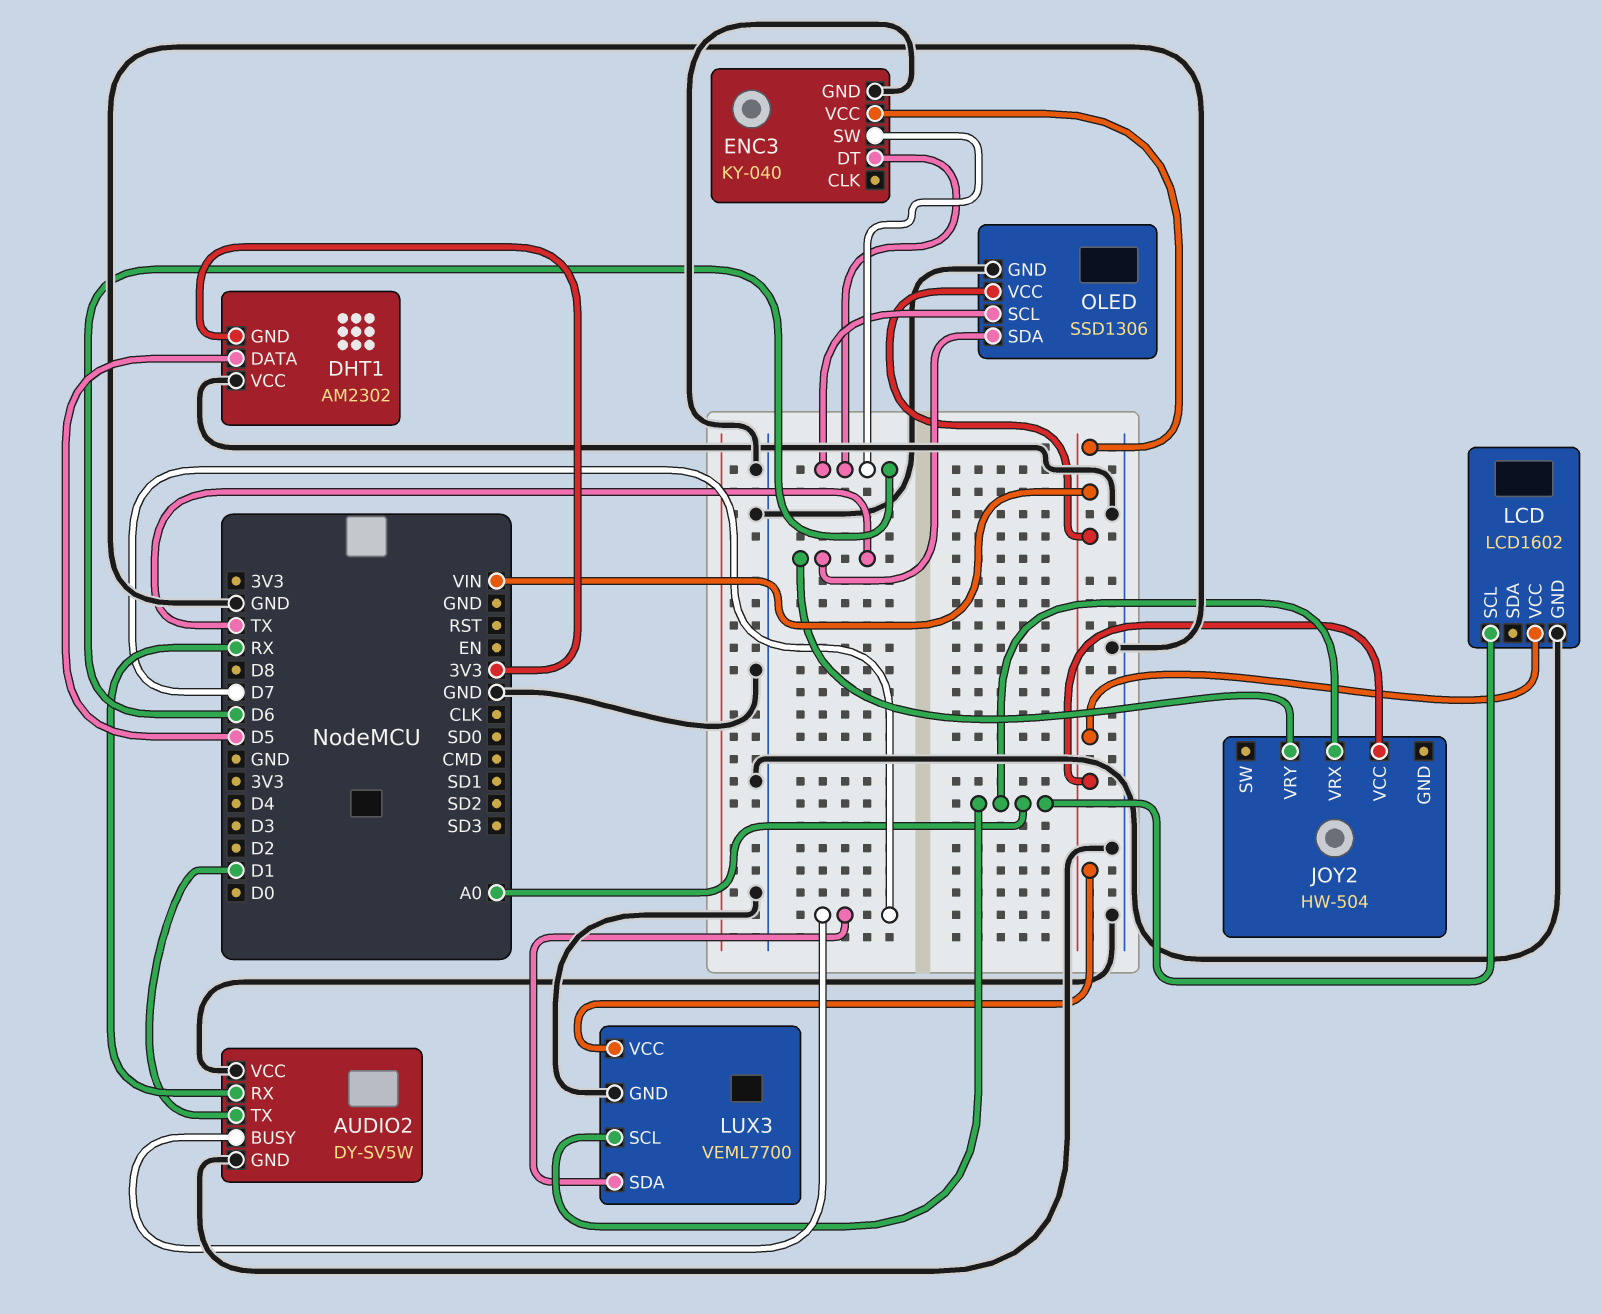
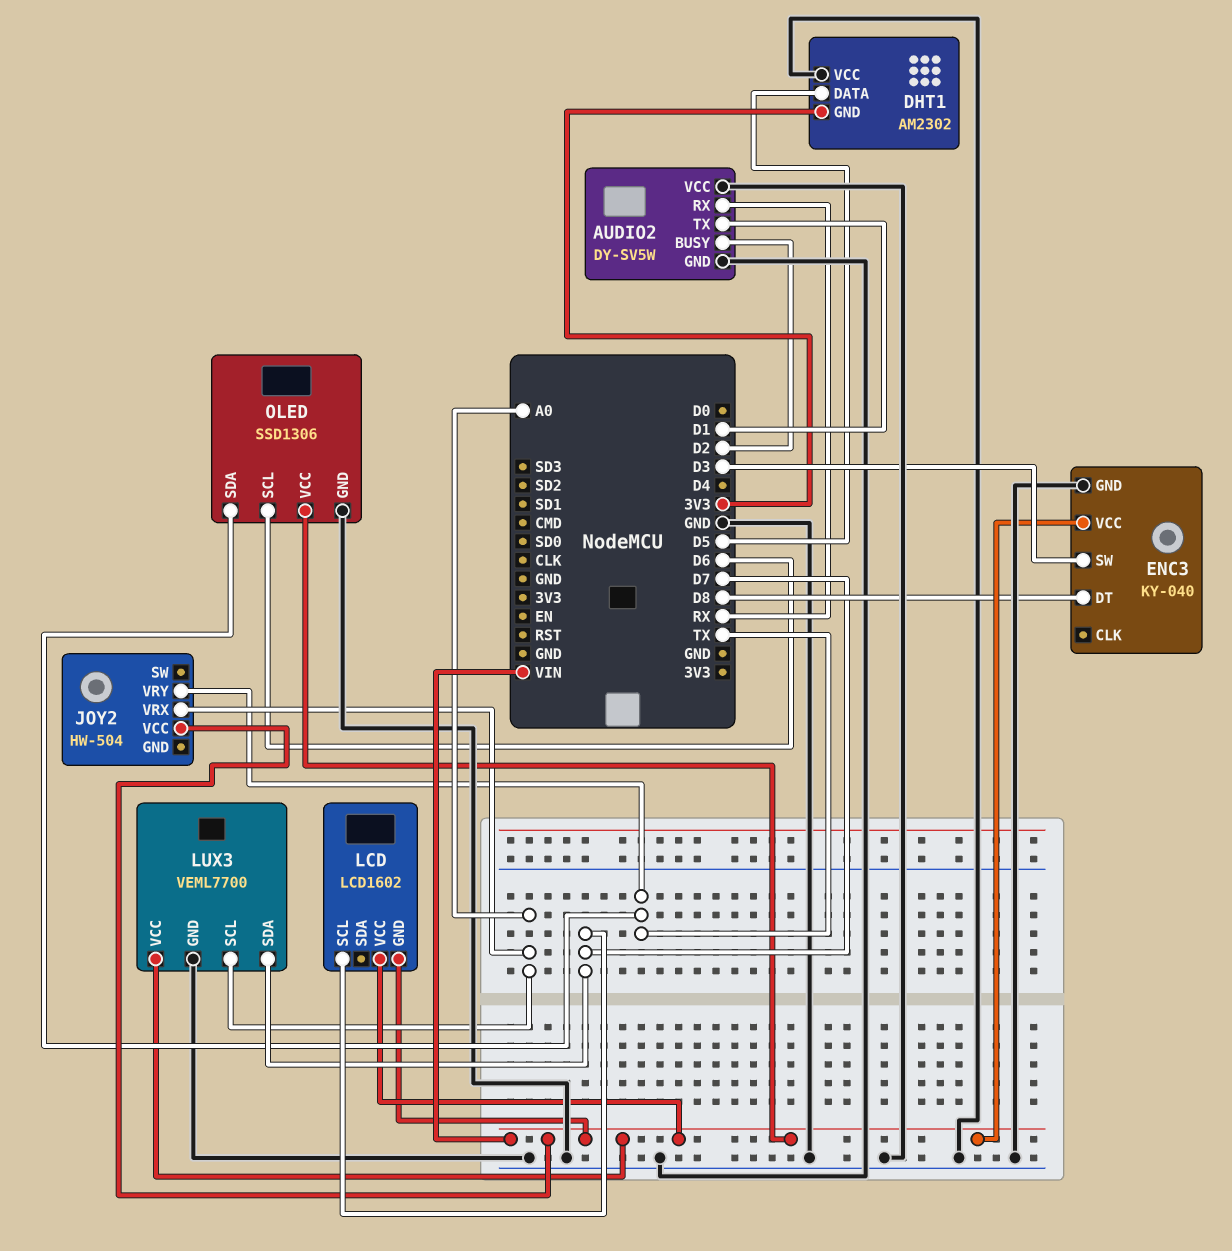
AUDIO2 pin BUSY: D7 -> D2
ENC3 pin DT: D6 -> D8
ENC3 pin SW: D6 -> D3
LCD pin GND: GND -> VIN
LCD pin SCL: A0 -> D7

